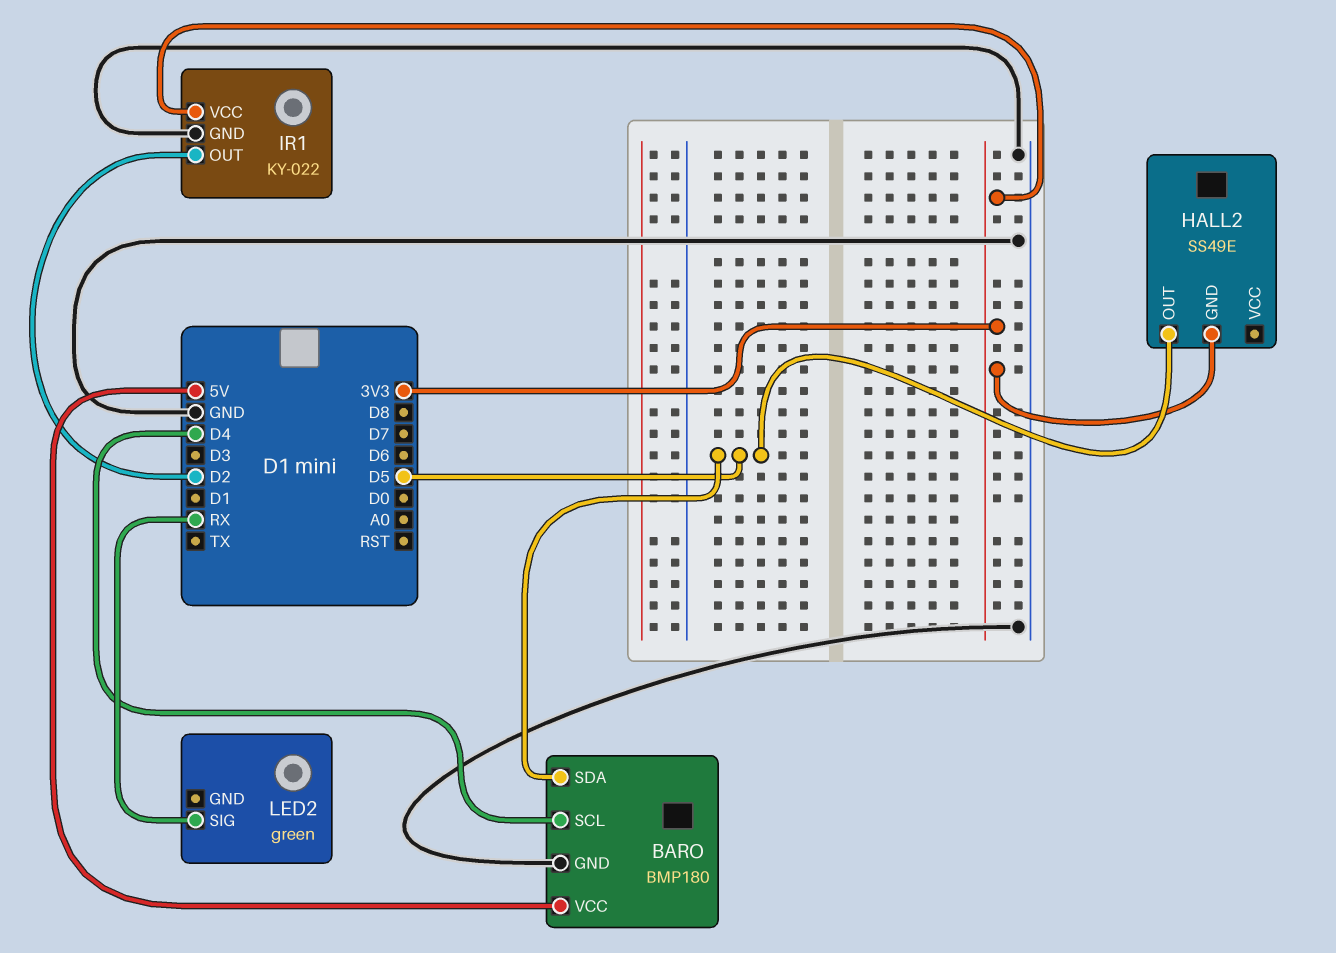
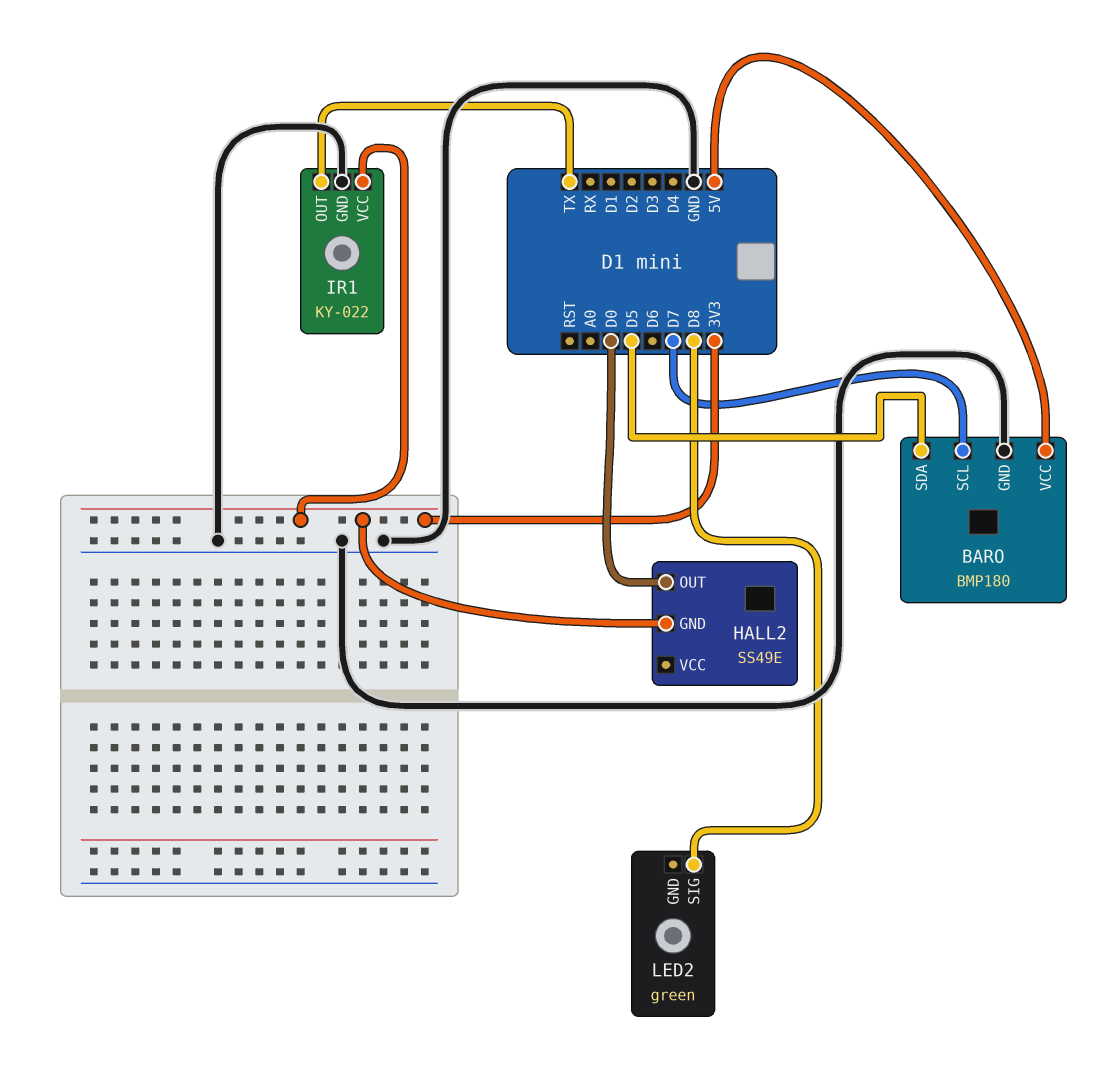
BARO pin SCL: D4 -> D7
HALL2 pin OUT: D5 -> D0
IR1 pin OUT: D2 -> TX
LED2 pin SIG: RX -> D8

